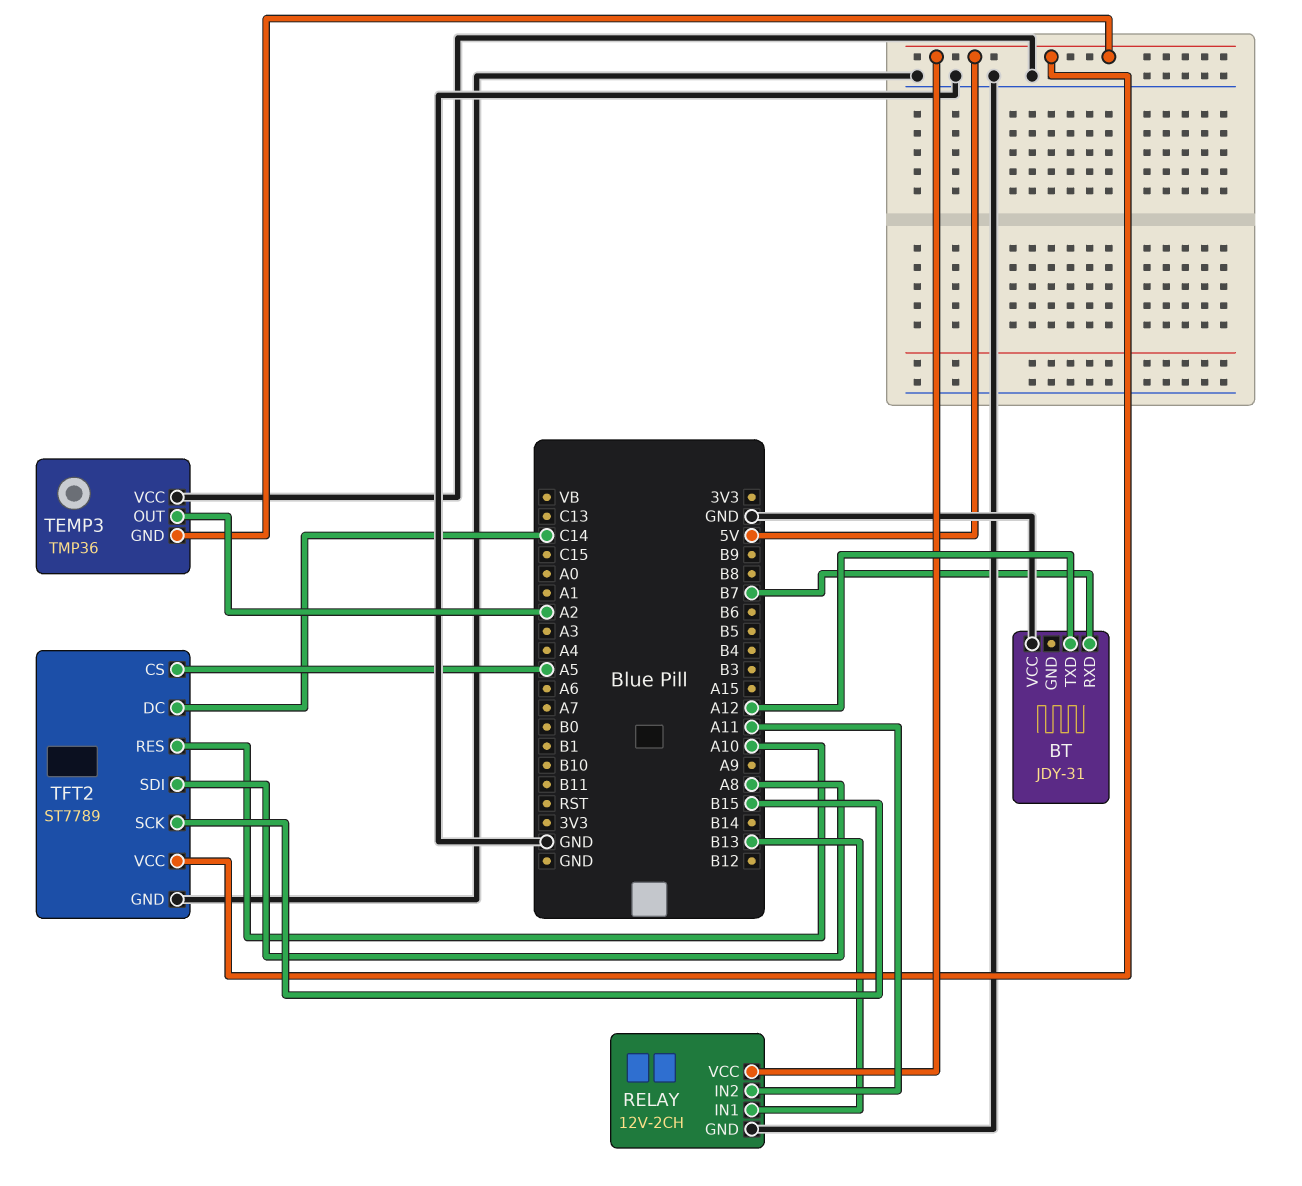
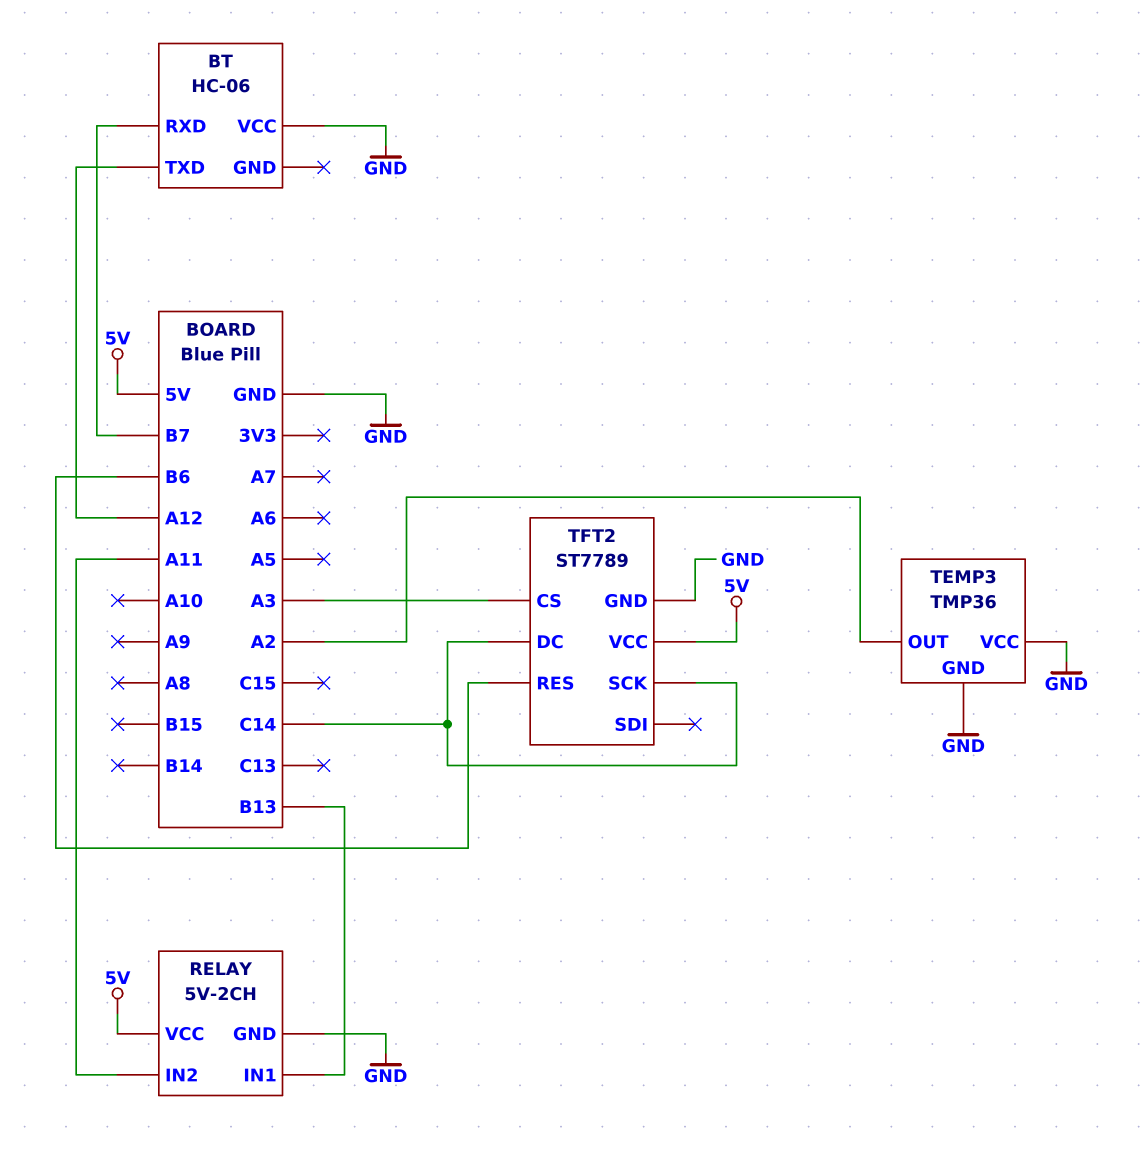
BT: JDY-31 -> HC-06
RELAY: 12V-2CH -> 5V-2CH
TEMP3 pin GND: 5V -> GND
TFT2 pin CS: A5 -> A3
TFT2 pin RES: A10 -> B6
TFT2 pin SCK: B15 -> C14
TFT2 pin SDI: A8 -> none

